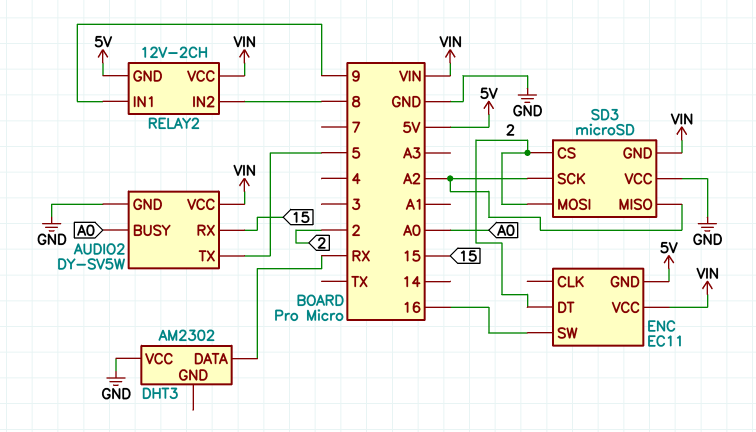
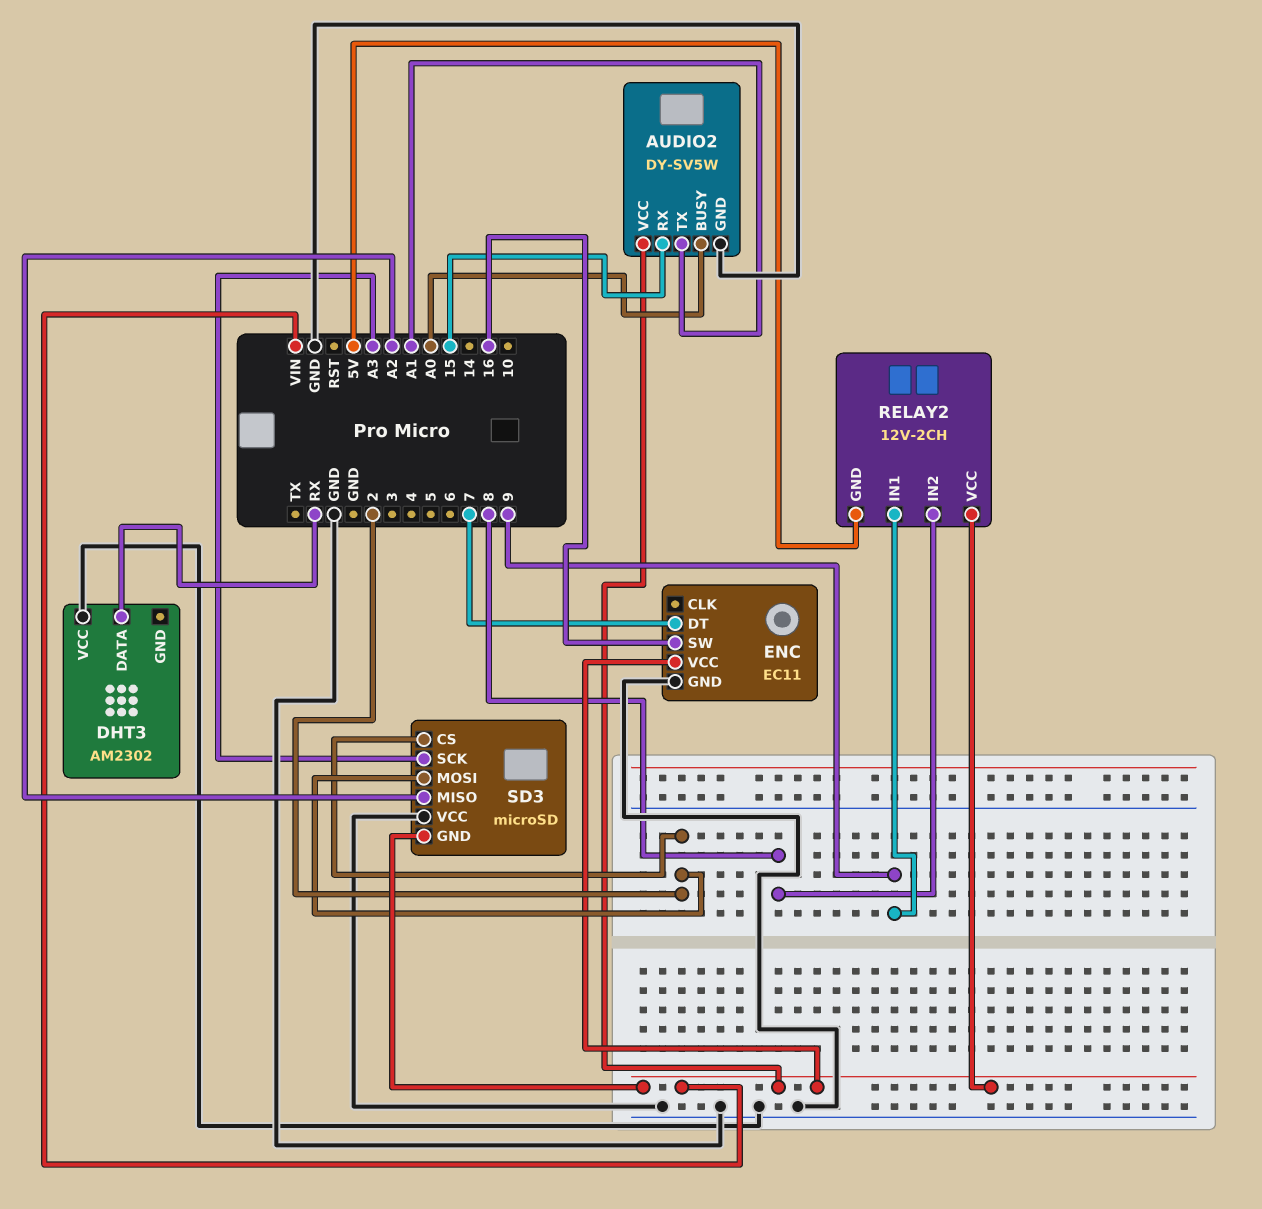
AUDIO2 pin TX: 5 -> A1
ENC pin DT: 2 -> 7
ENC pin GND: 5V -> GND
SD3 pin SCK: A2 -> A3

